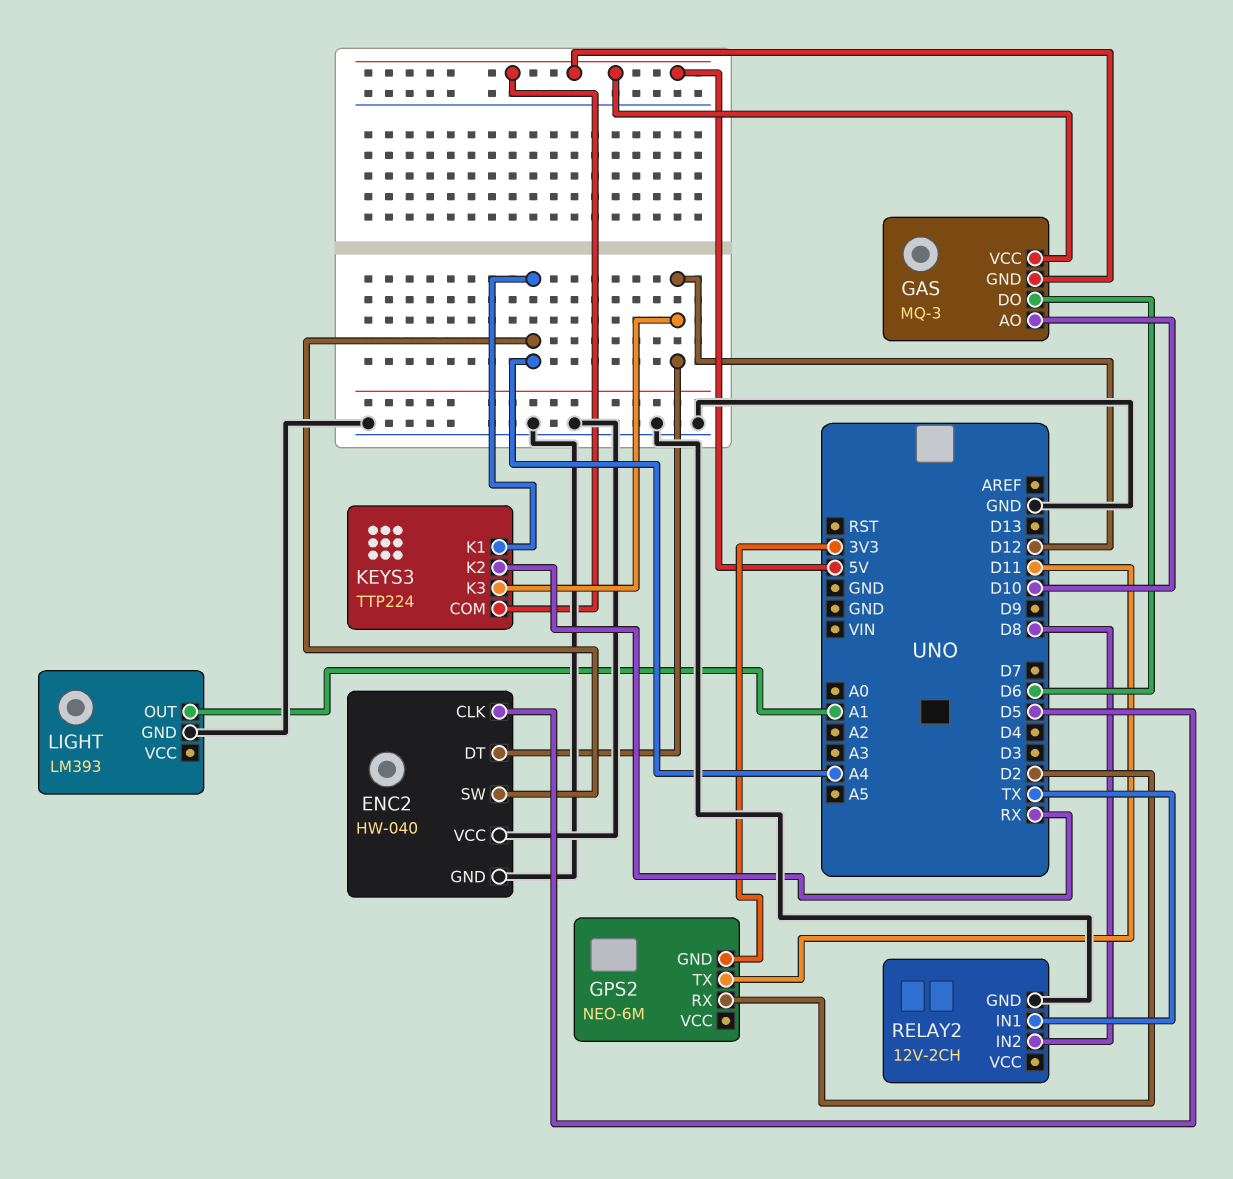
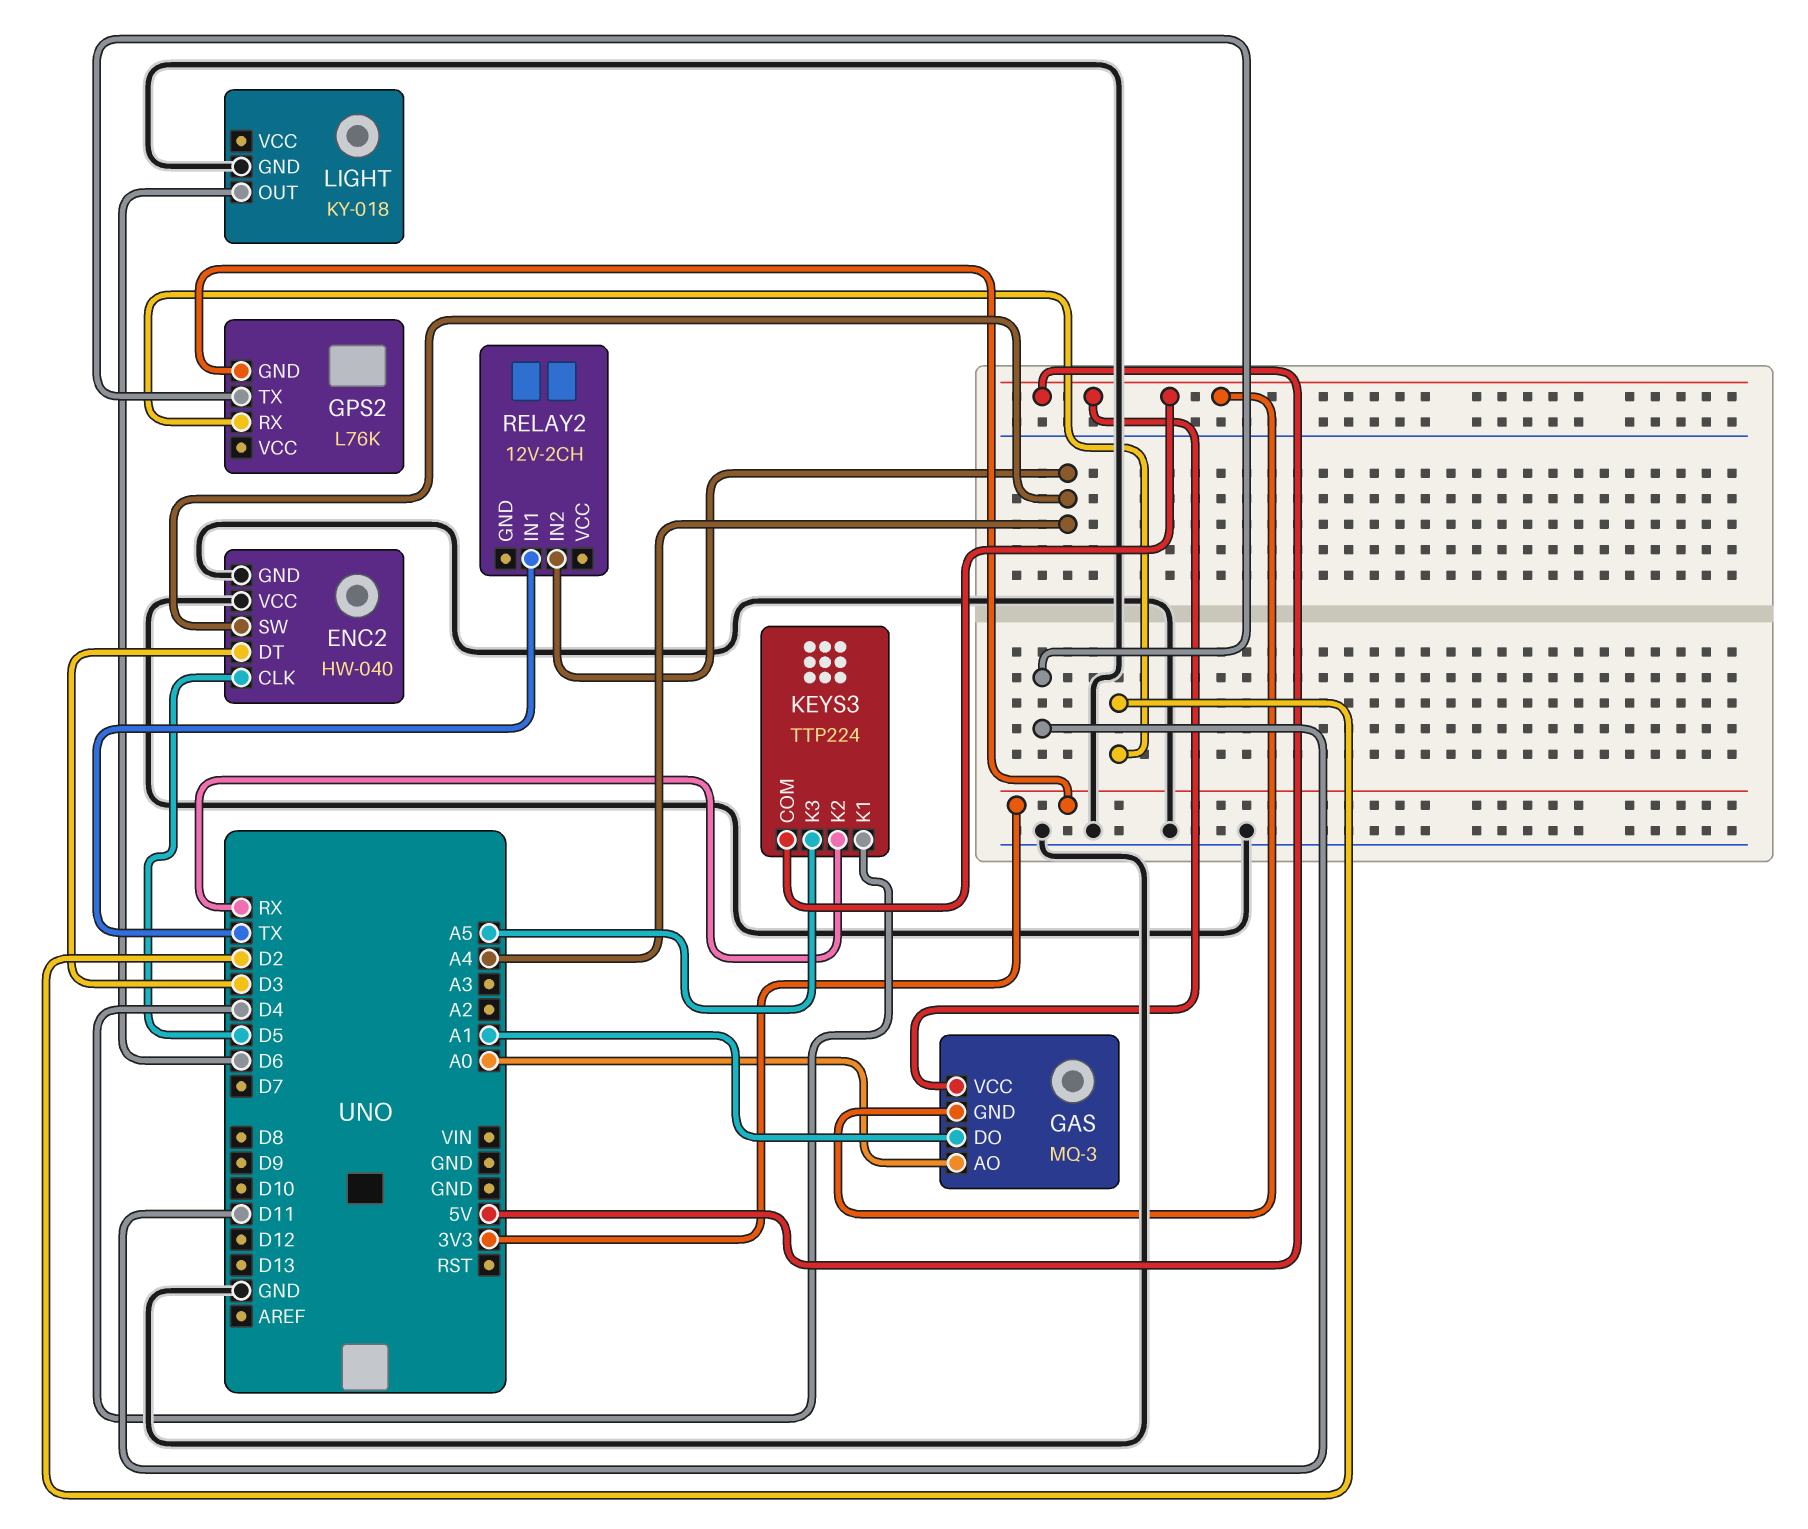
ENC2 pin DT: D12 -> D3
GAS pin AO: D10 -> A0
GAS pin DO: D6 -> A1
GPS2: NEO-6M -> L76K
KEYS3 pin K1: A4 -> D4
KEYS3 pin K3: D12 -> A5
LIGHT: LM393 -> KY-018
LIGHT pin OUT: A1 -> D6
RELAY2 pin GND: GND -> none
RELAY2 pin IN2: D8 -> A4

